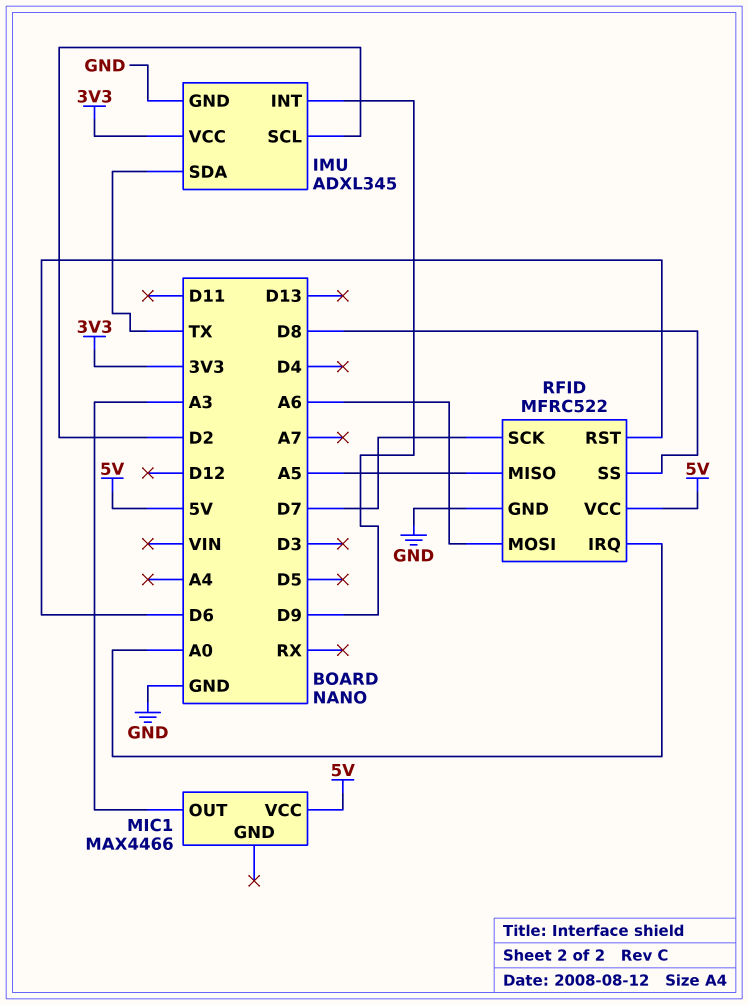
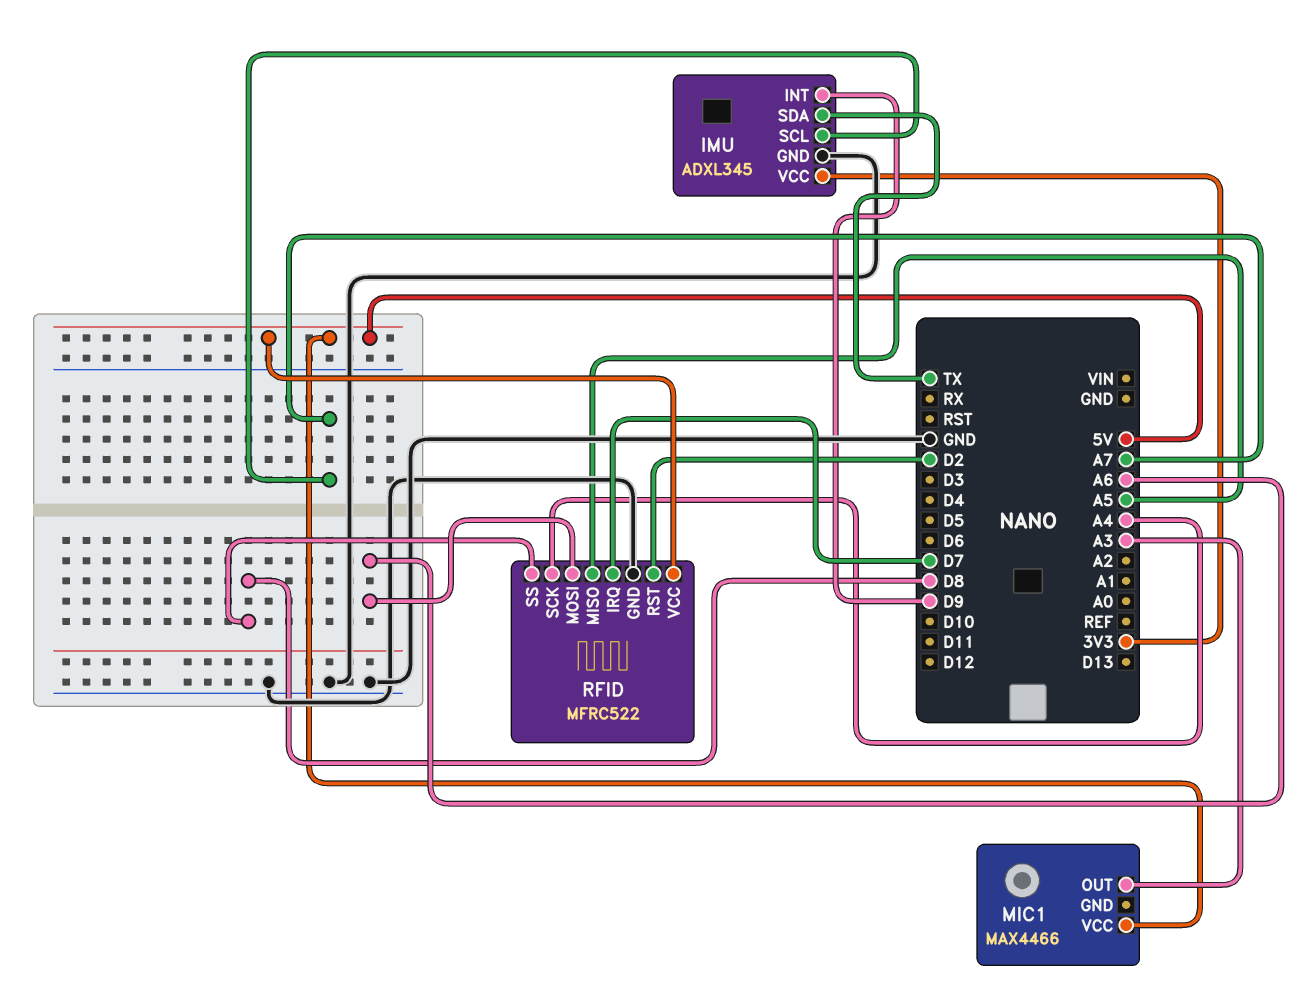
IMU pin SCL: D2 -> A7
RFID pin IRQ: A0 -> D7
RFID pin RST: D6 -> D2
RFID pin SCK: D7 -> A4

